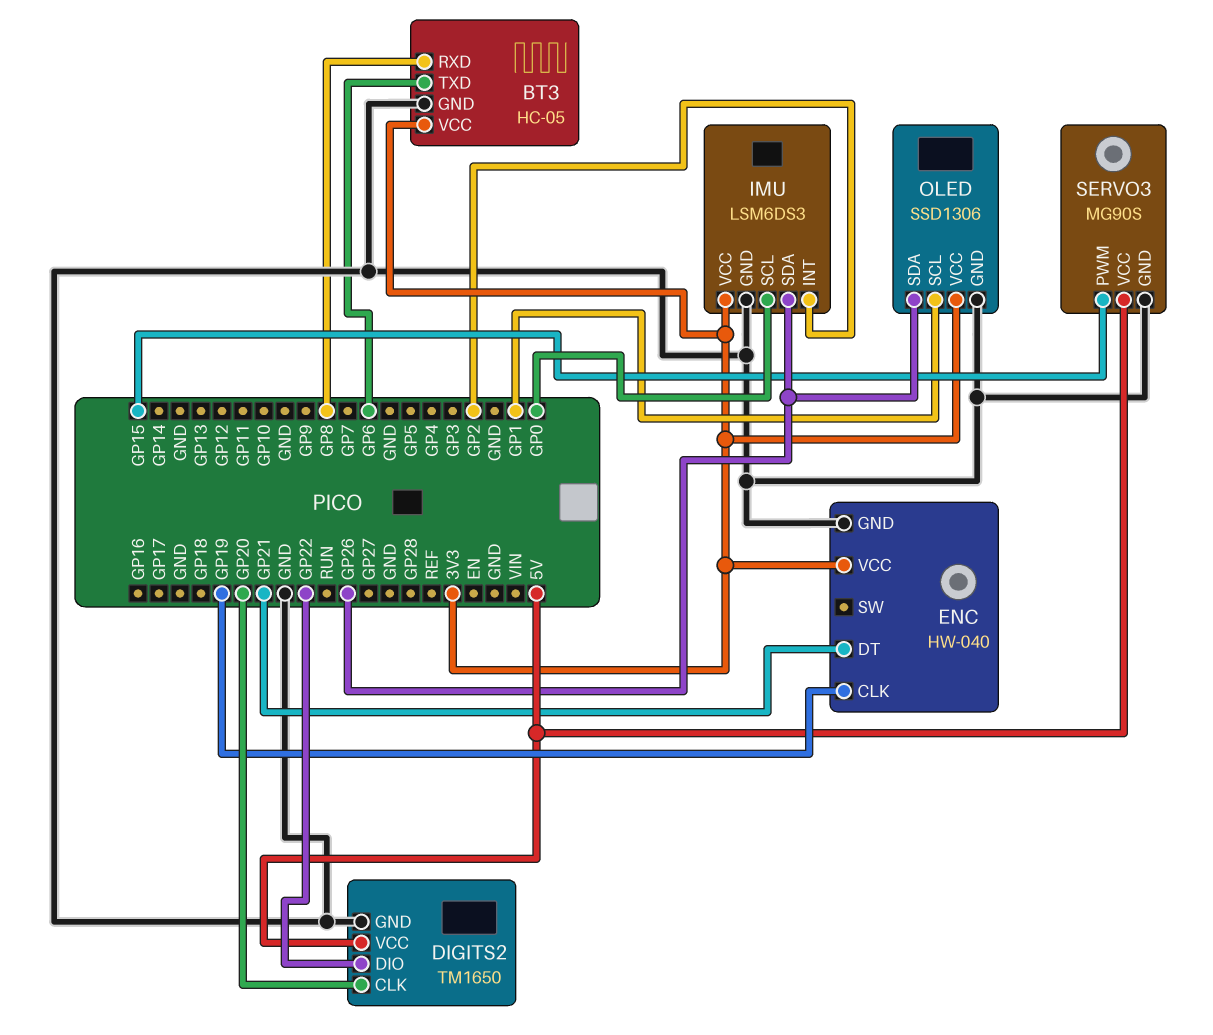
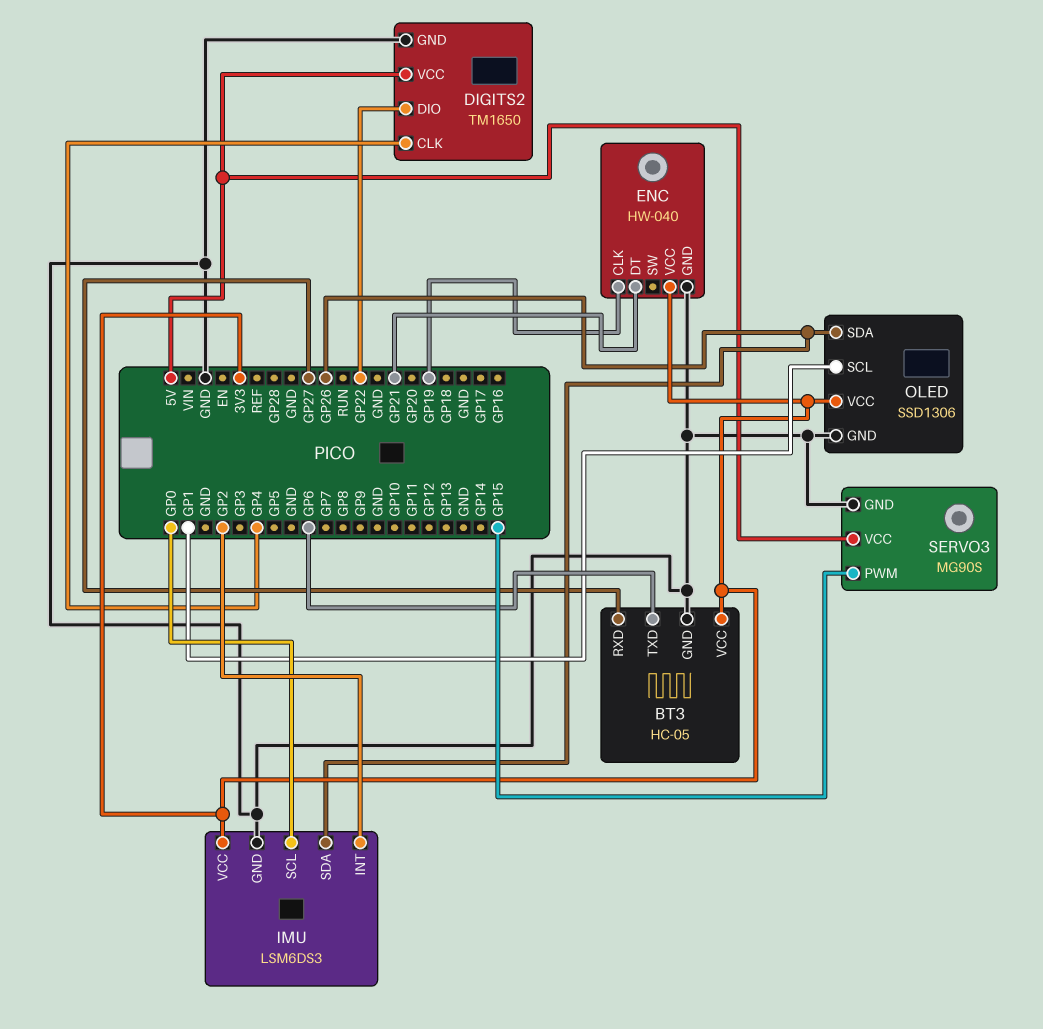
BT3 pin RXD: GP8 -> GP27
DIGITS2 pin CLK: GP20 -> GP4

